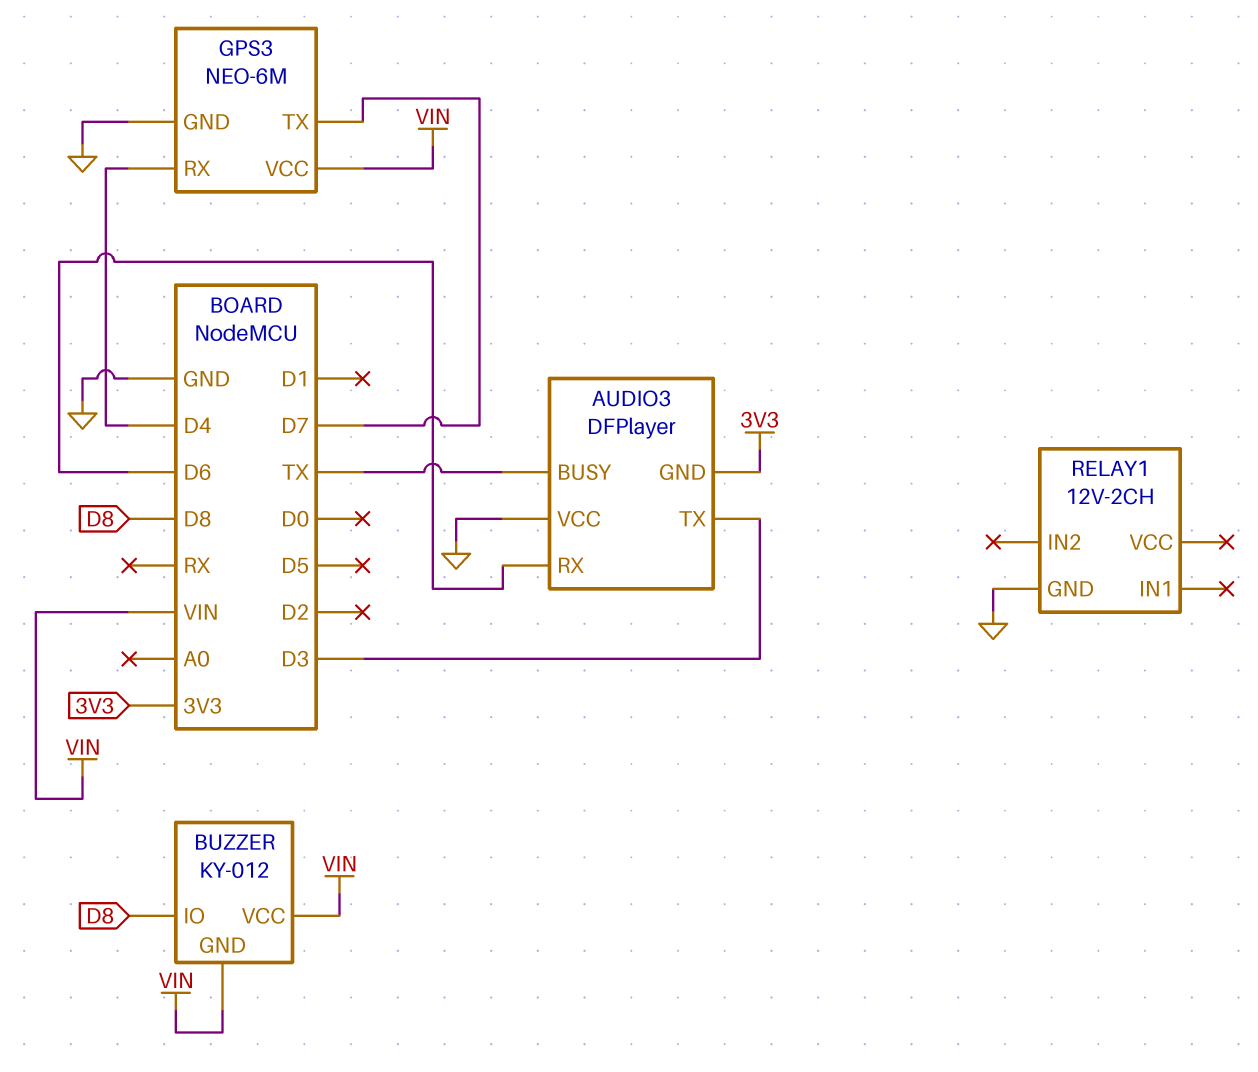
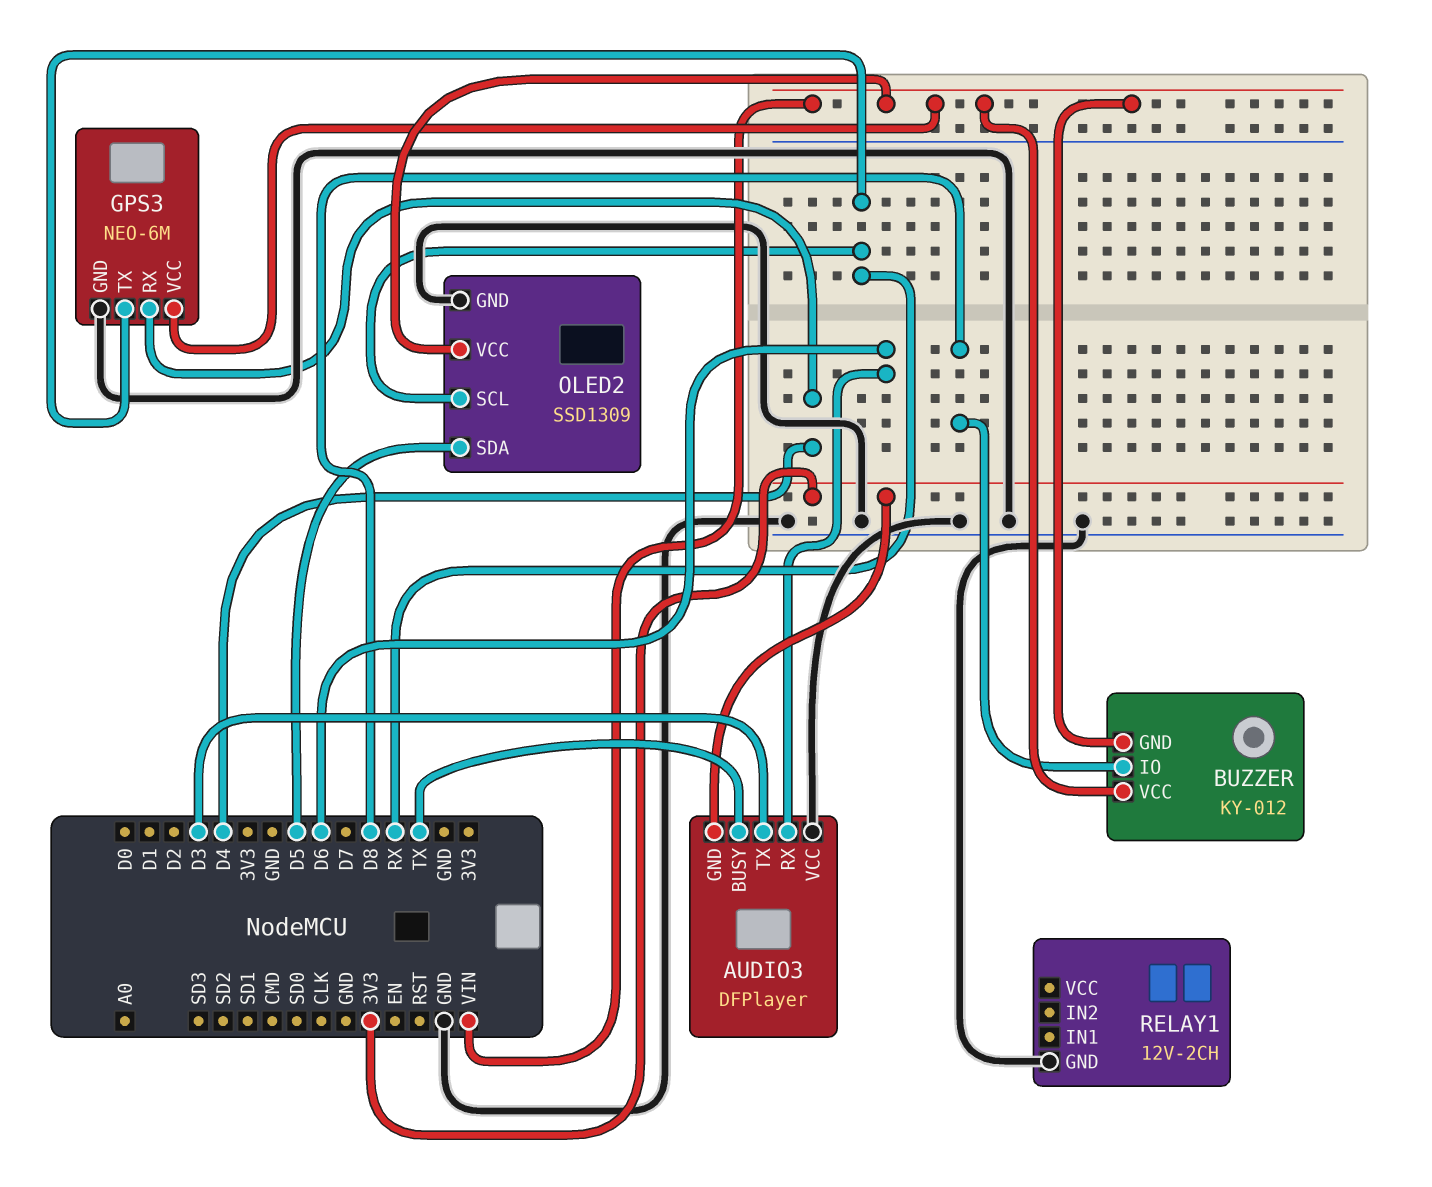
GPS3 pin TX: D7 -> RX
OLED2: none -> SSD1309
OLED2 pin GND: none -> GND
OLED2 pin SCL: none -> RX
OLED2 pin SDA: none -> D5
OLED2 pin VCC: none -> VIN

